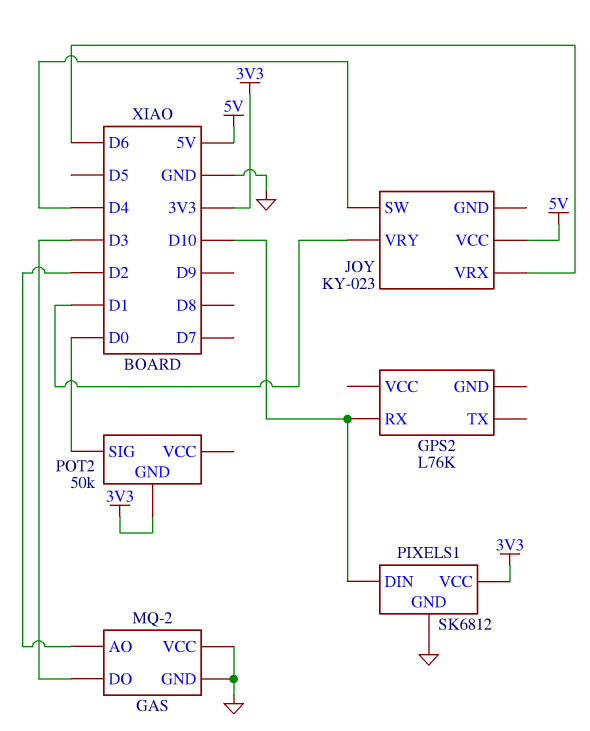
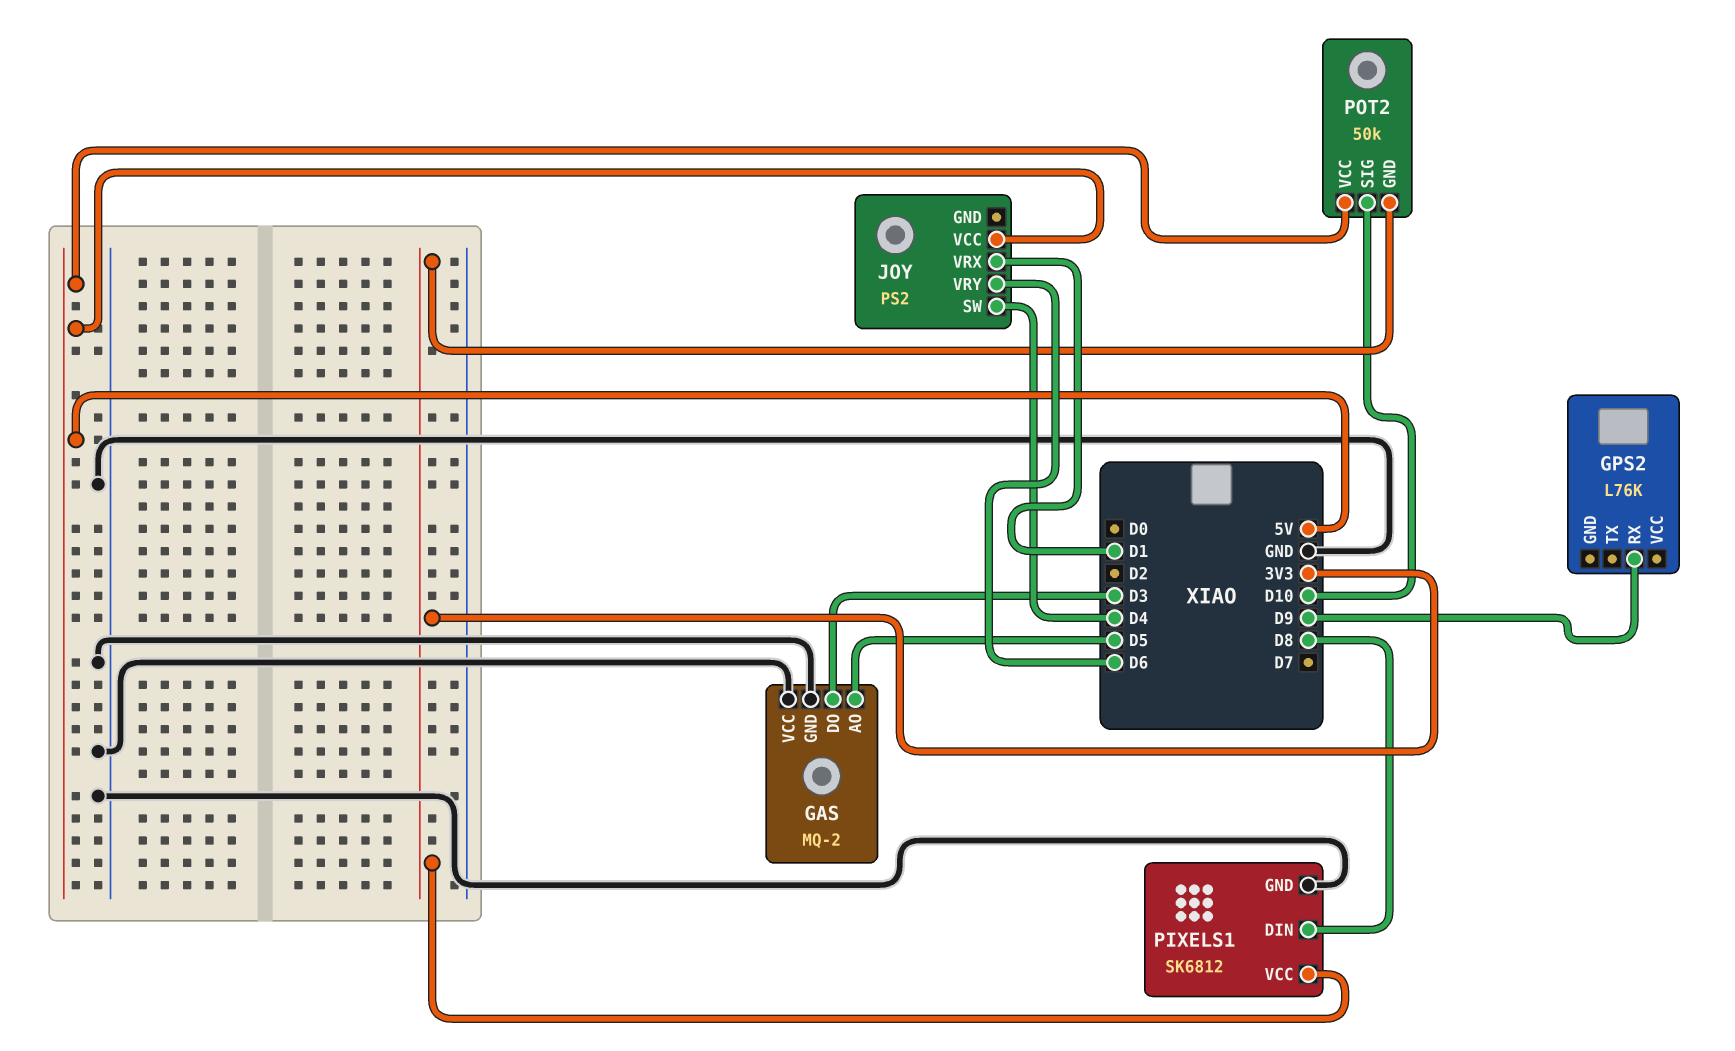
GAS pin AO: D2 -> D5
GPS2 pin RX: D10 -> D9
JOY: KY-023 -> PS2
JOY pin VRX: D6 -> D1
JOY pin VRY: D1 -> D6
PIXELS1 pin DIN: D10 -> D8
POT2 pin SIG: D0 -> D10
POT2 pin VCC: none -> 5V

